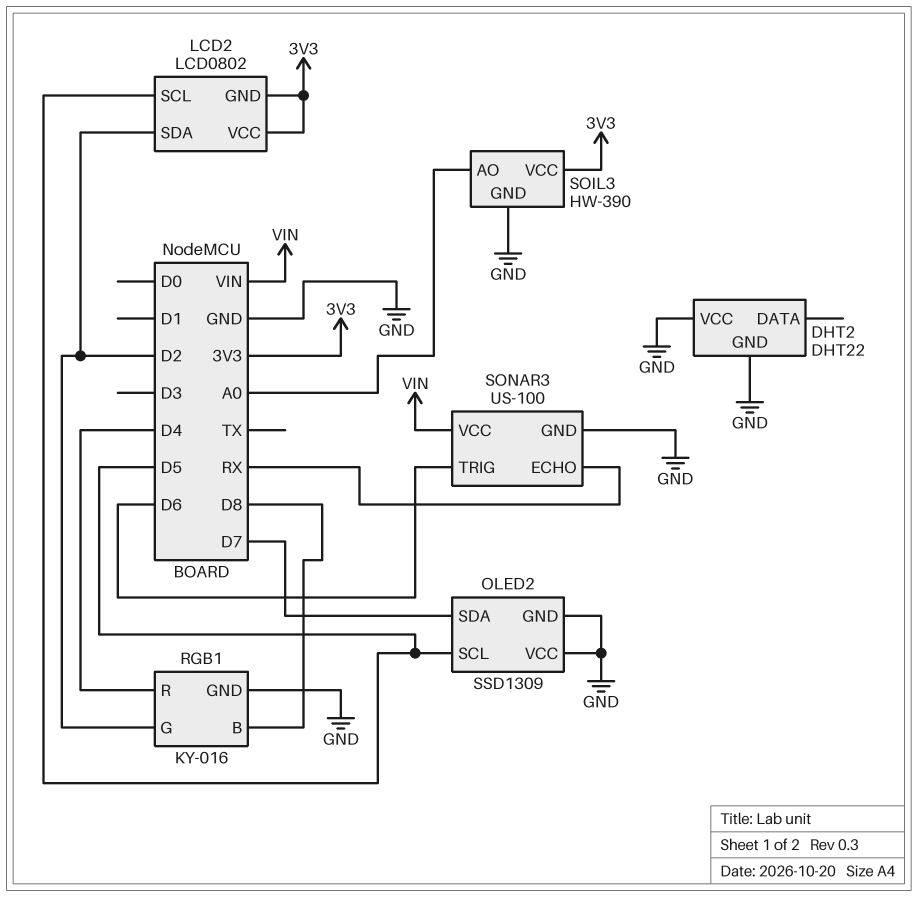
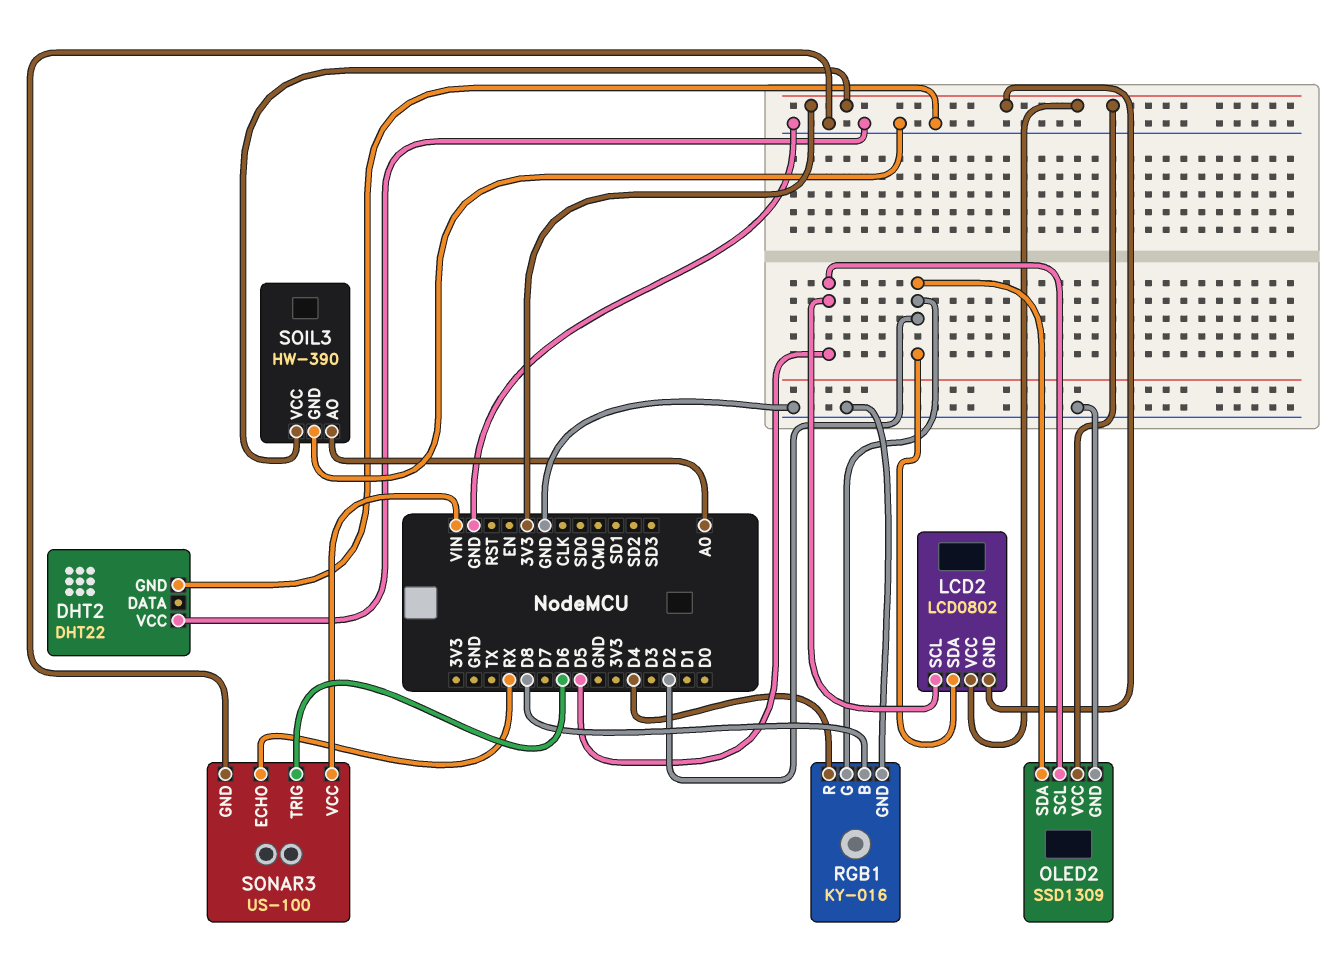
OLED2 pin SDA: D7 -> D2
OLED2 pin VCC: GND -> 3V3

